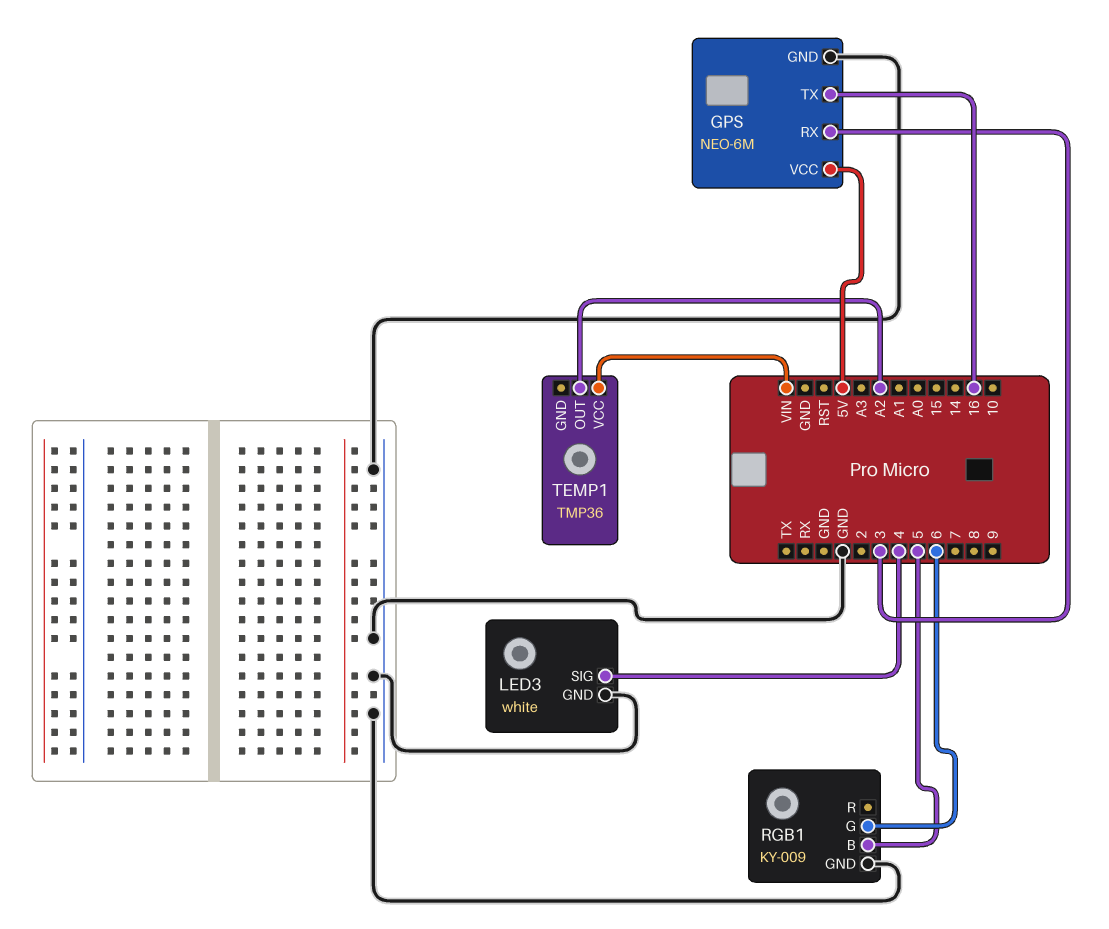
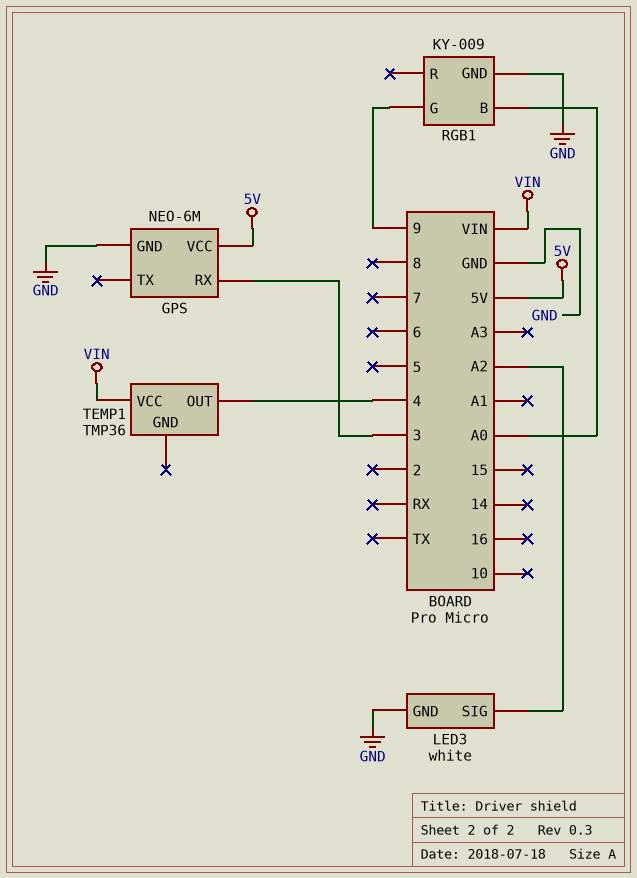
GPS pin TX: 16 -> none
LED3 pin SIG: 4 -> A2
RGB1 pin B: 5 -> A0
RGB1 pin G: 6 -> 9
TEMP1 pin OUT: A2 -> 4

